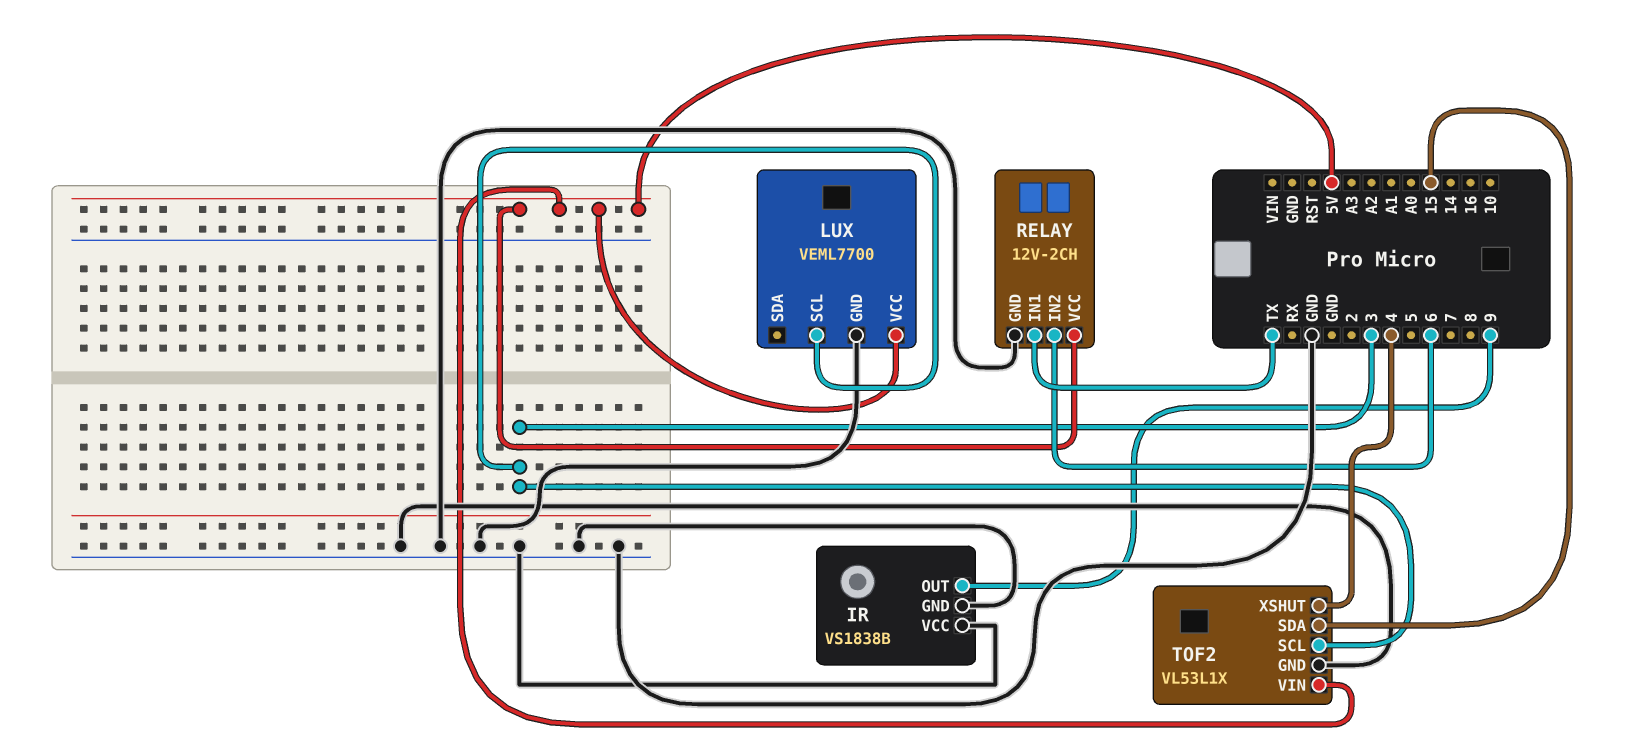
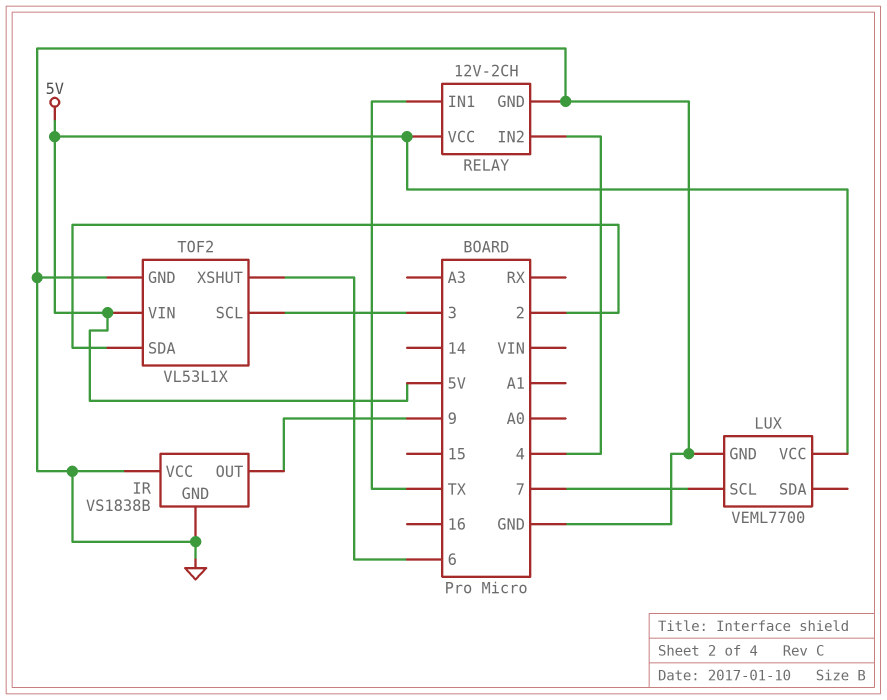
LUX pin SCL: 3 -> 7
RELAY pin IN2: 6 -> 4
TOF2 pin SDA: 15 -> 2
TOF2 pin XSHUT: 4 -> 6

